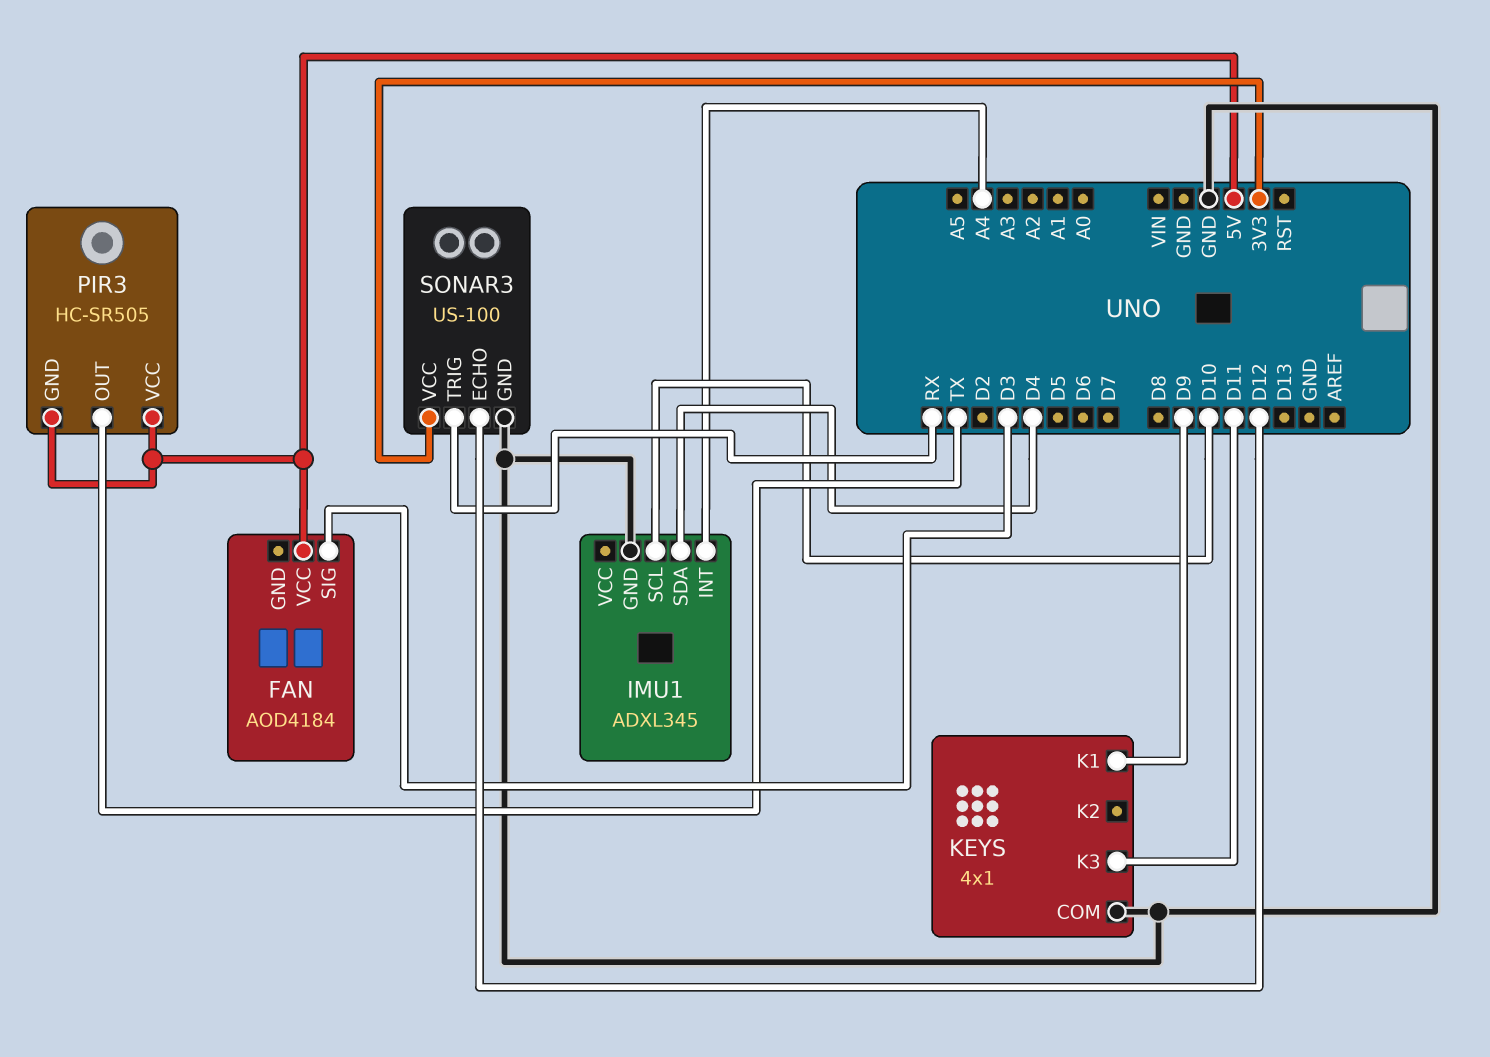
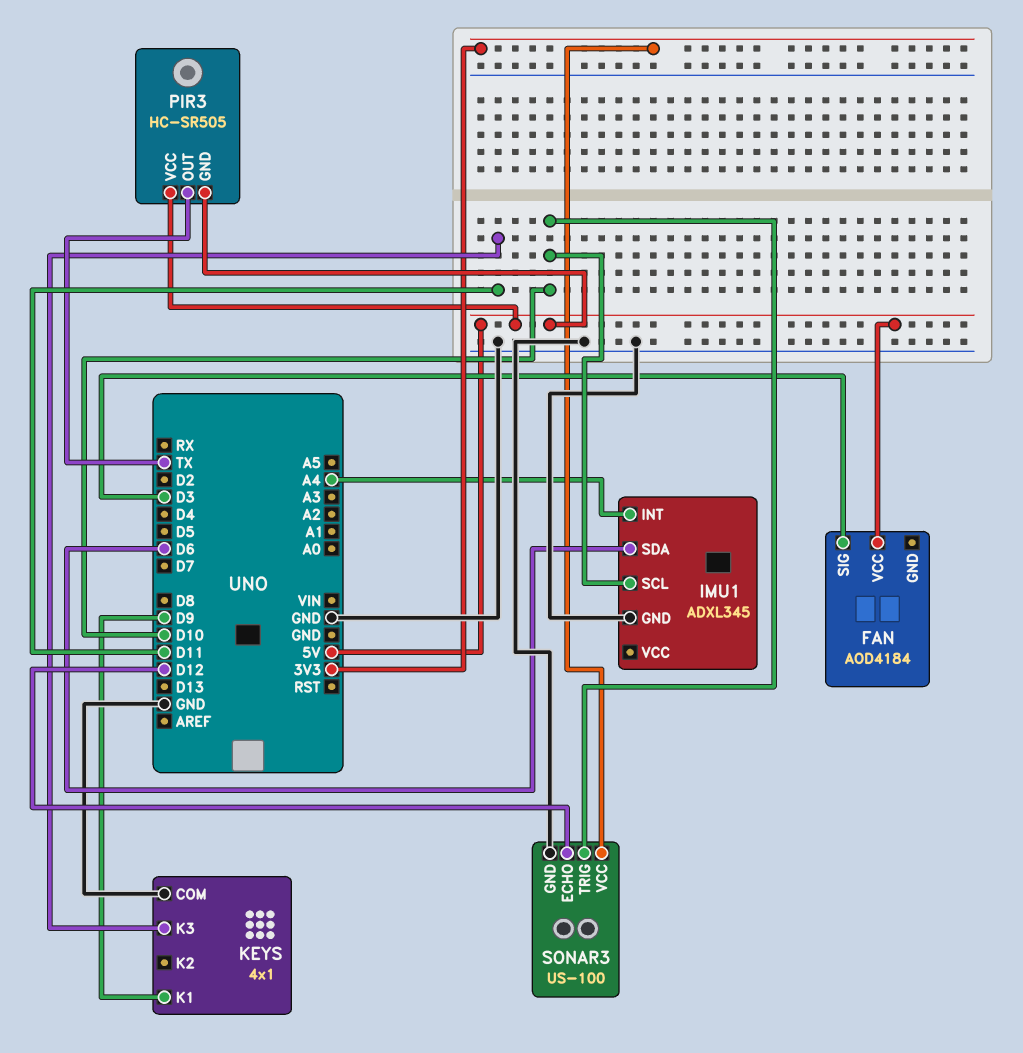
IMU1 pin SDA: D4 -> D6
SONAR3 pin TRIG: RX -> D10

